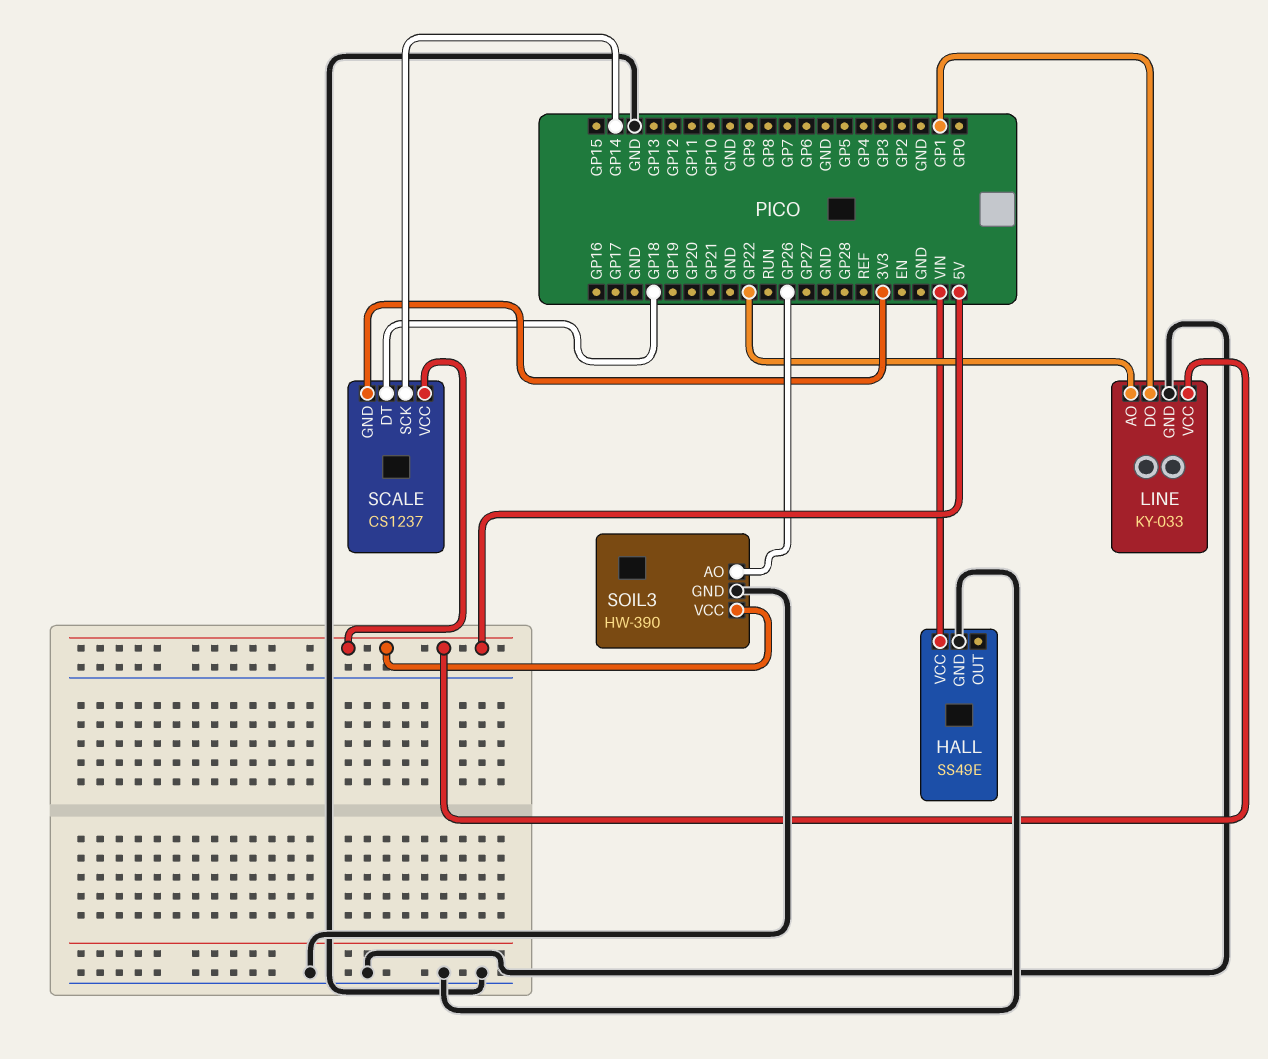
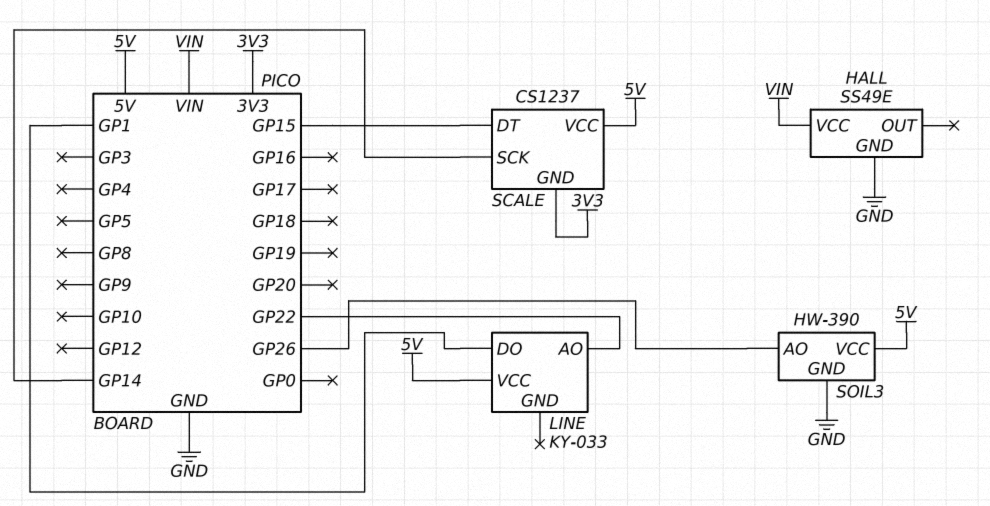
LINE pin GND: GND -> none
SCALE pin DT: GP18 -> GP15

